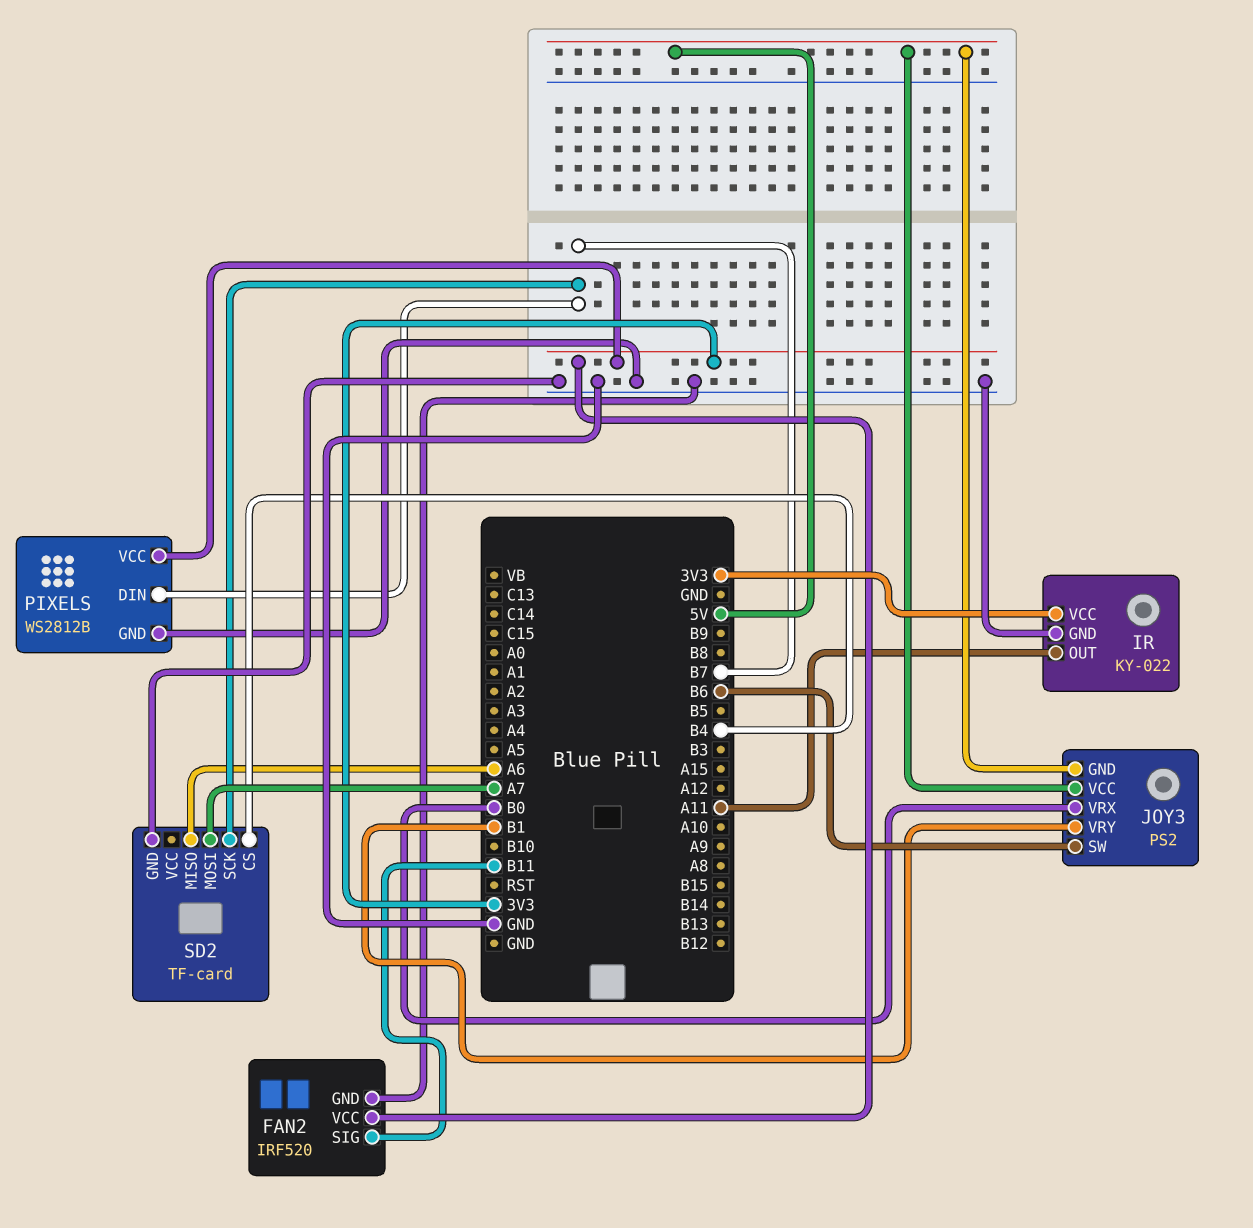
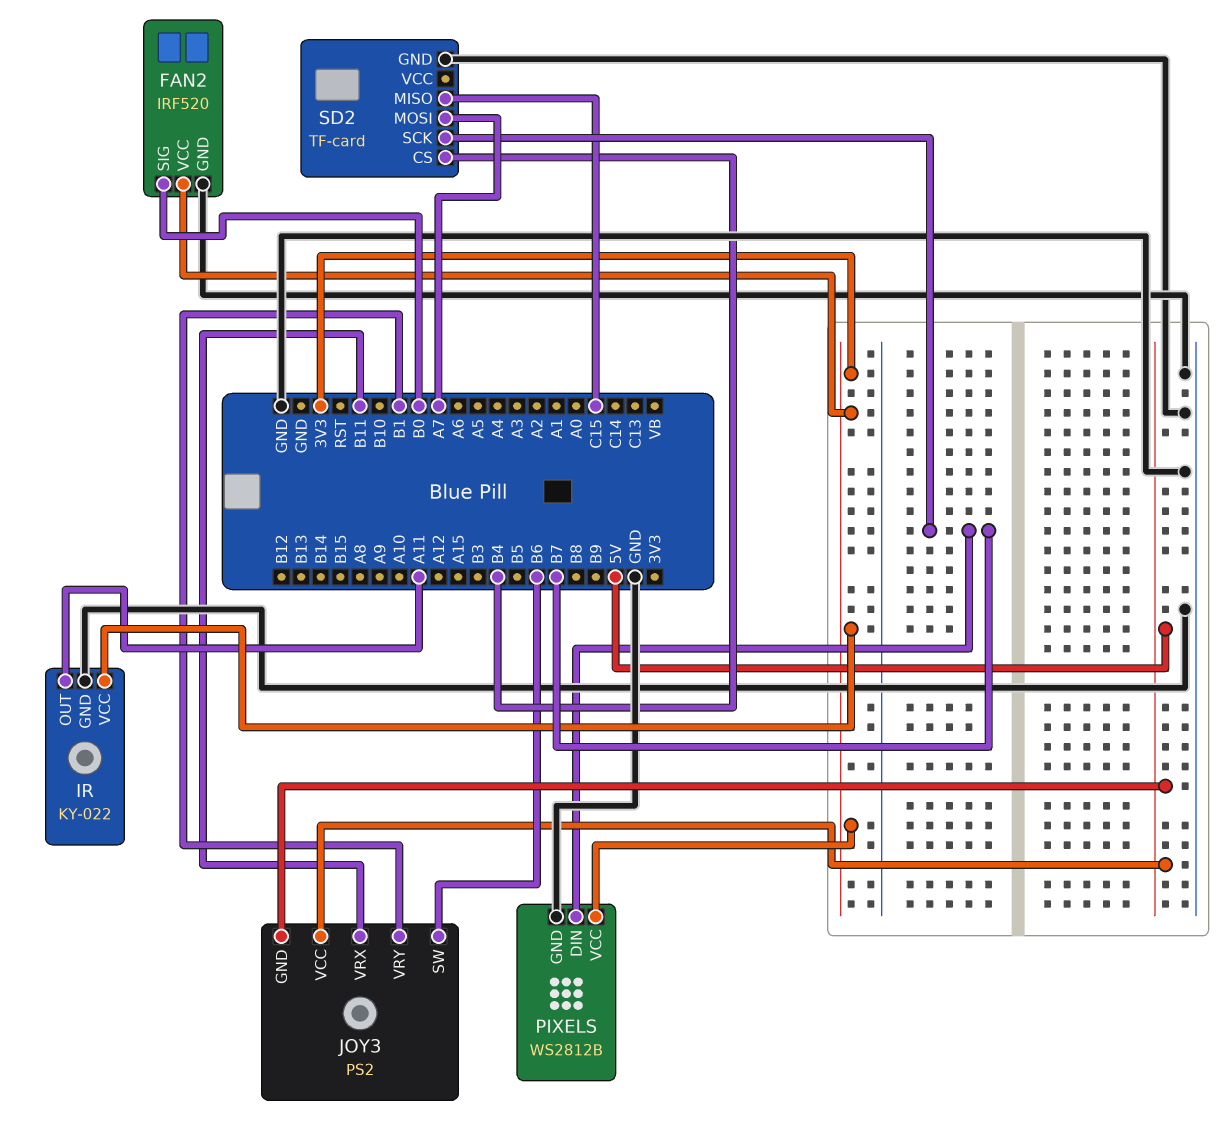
FAN2 pin SIG: B11 -> B0
JOY3 pin VRX: B0 -> B11
SD2 pin MISO: A6 -> C15

